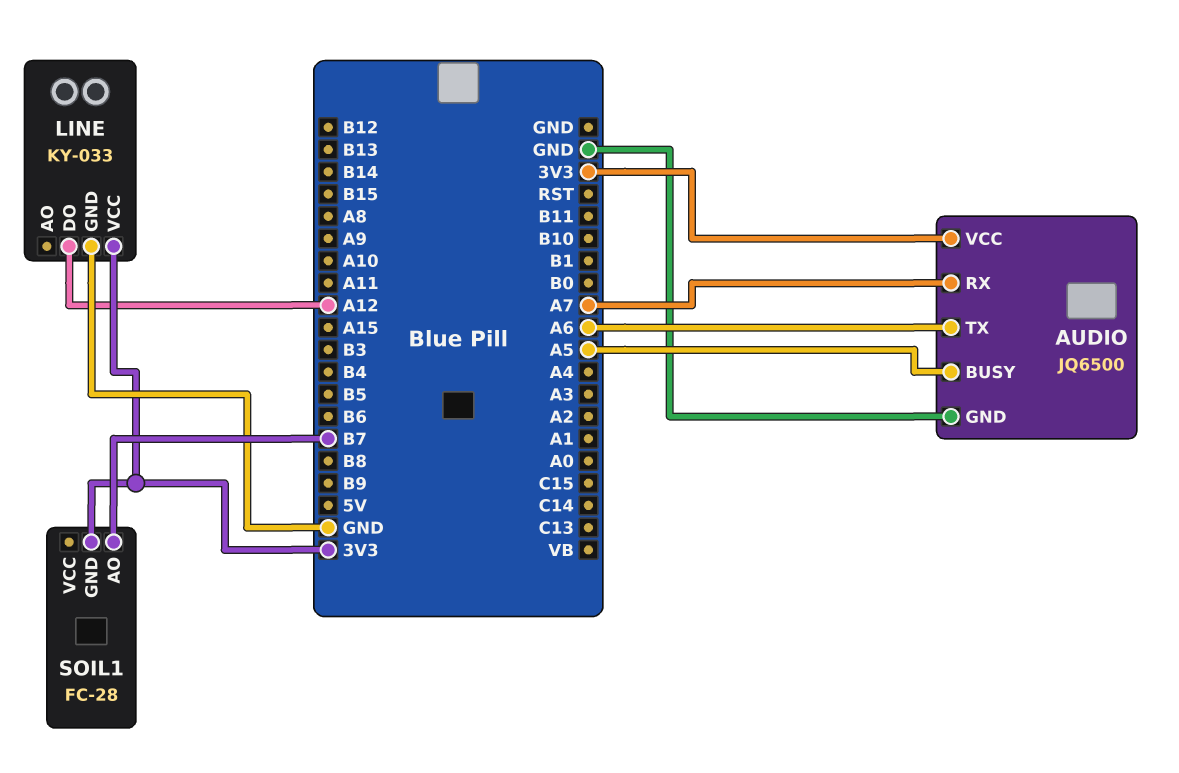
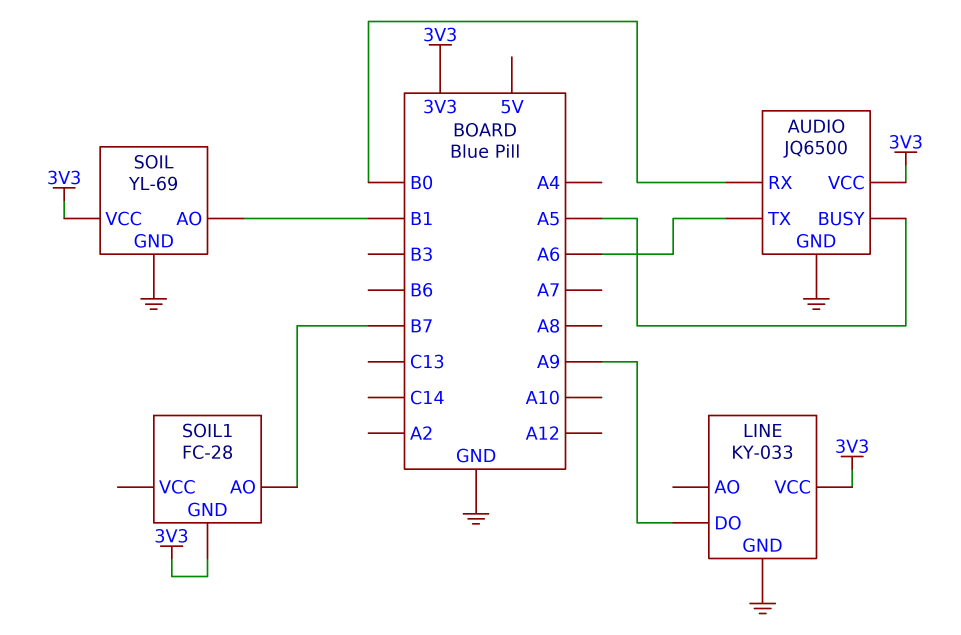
AUDIO pin RX: A7 -> B0
LINE pin DO: A12 -> A9
SOIL: none -> YL-69
SOIL pin AO: none -> B1
SOIL pin GND: none -> GND
SOIL pin VCC: none -> 3V3

